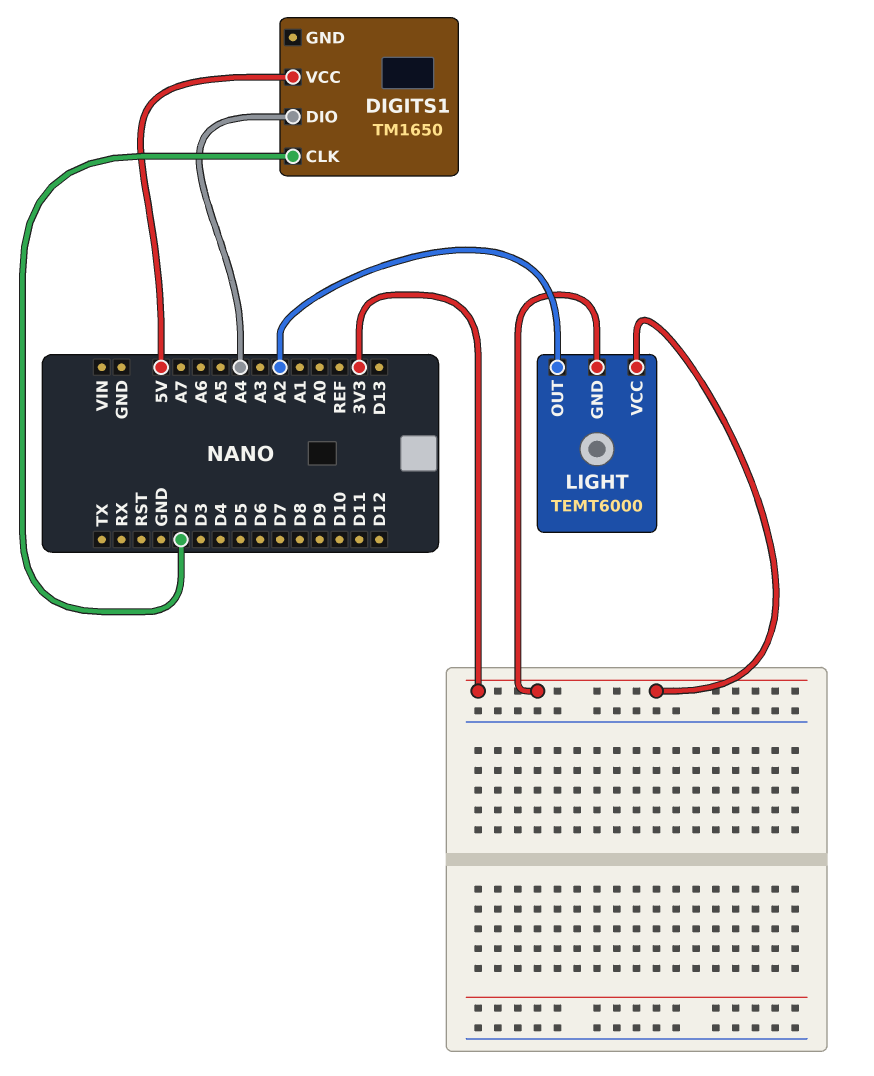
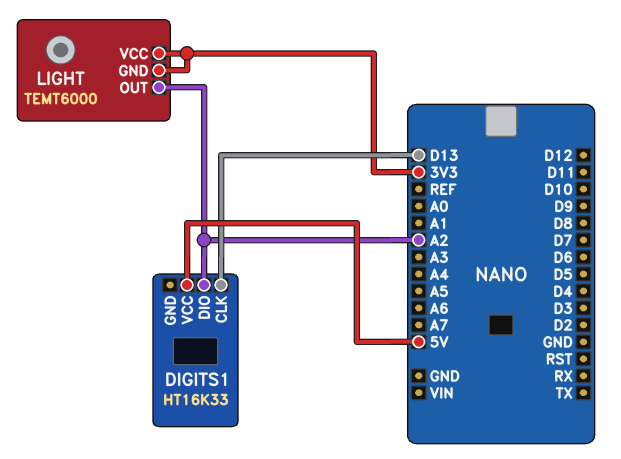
DIGITS1: TM1650 -> HT16K33
DIGITS1 pin CLK: D2 -> D13
DIGITS1 pin DIO: A4 -> A2

